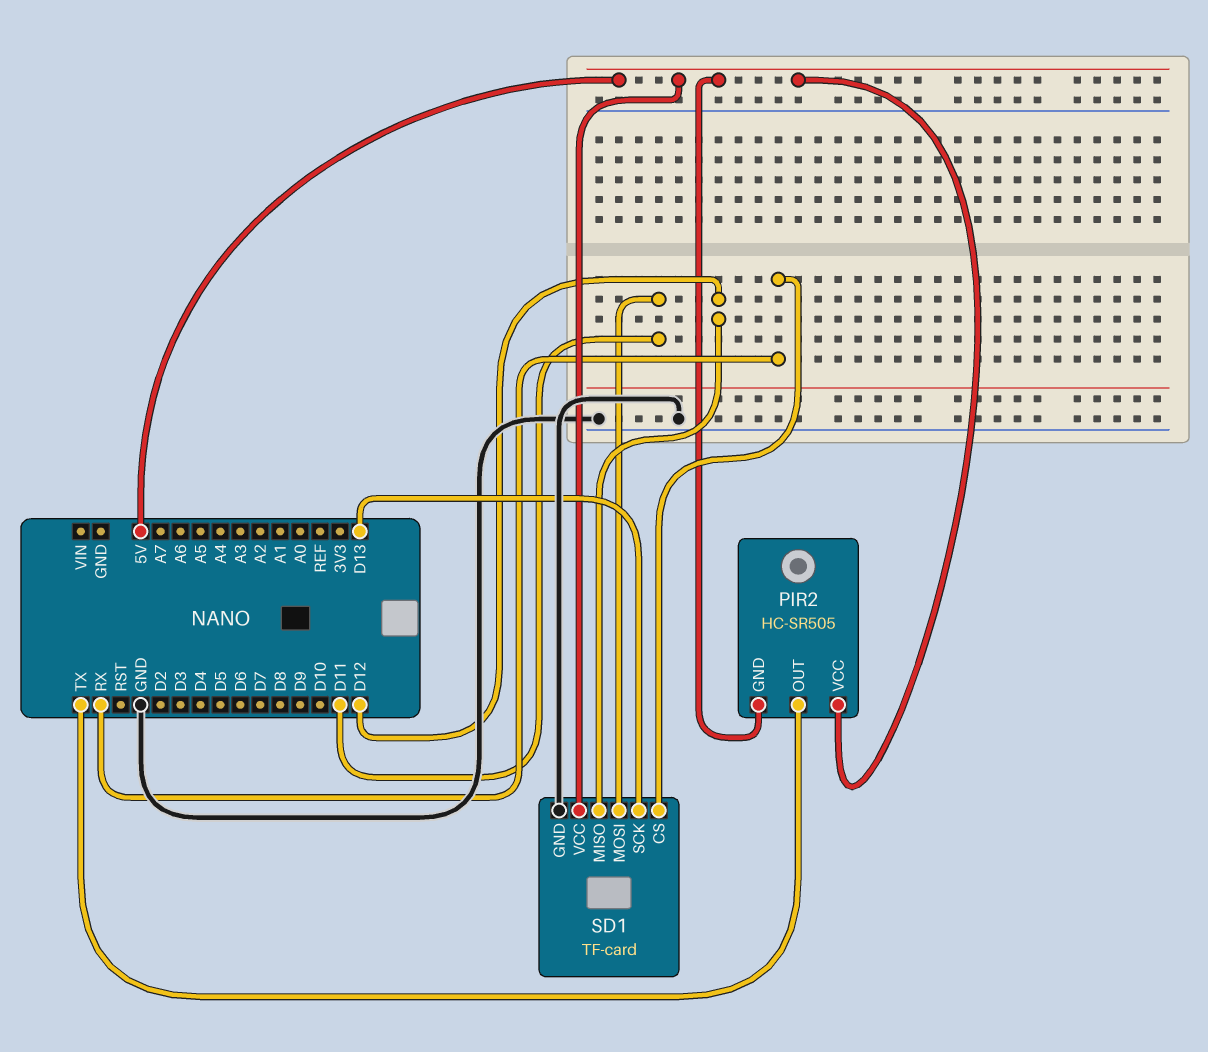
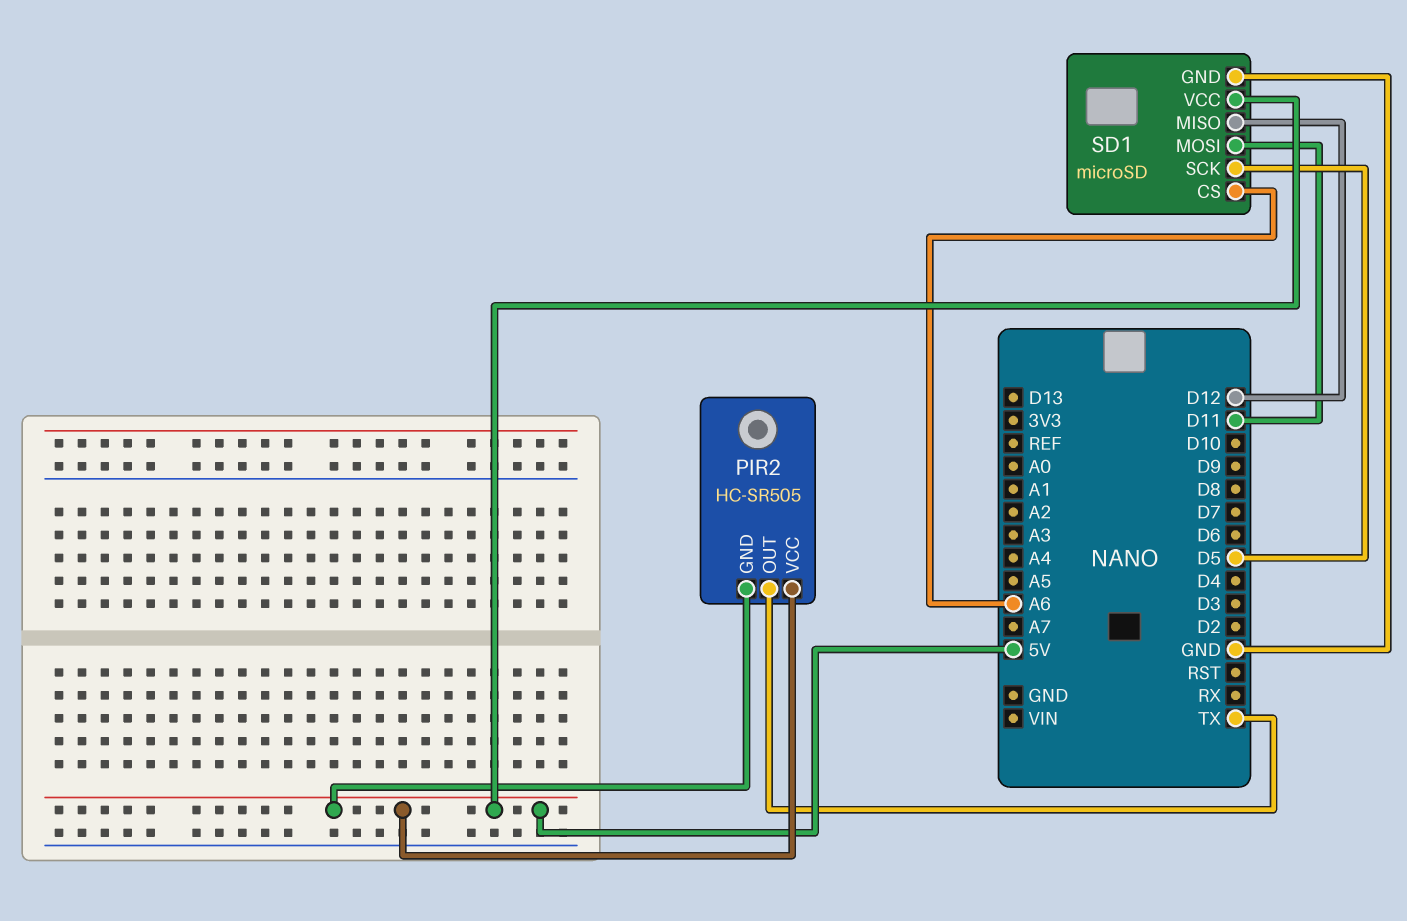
SD1: TF-card -> microSD
SD1 pin CS: RX -> A6
SD1 pin SCK: D13 -> D5

